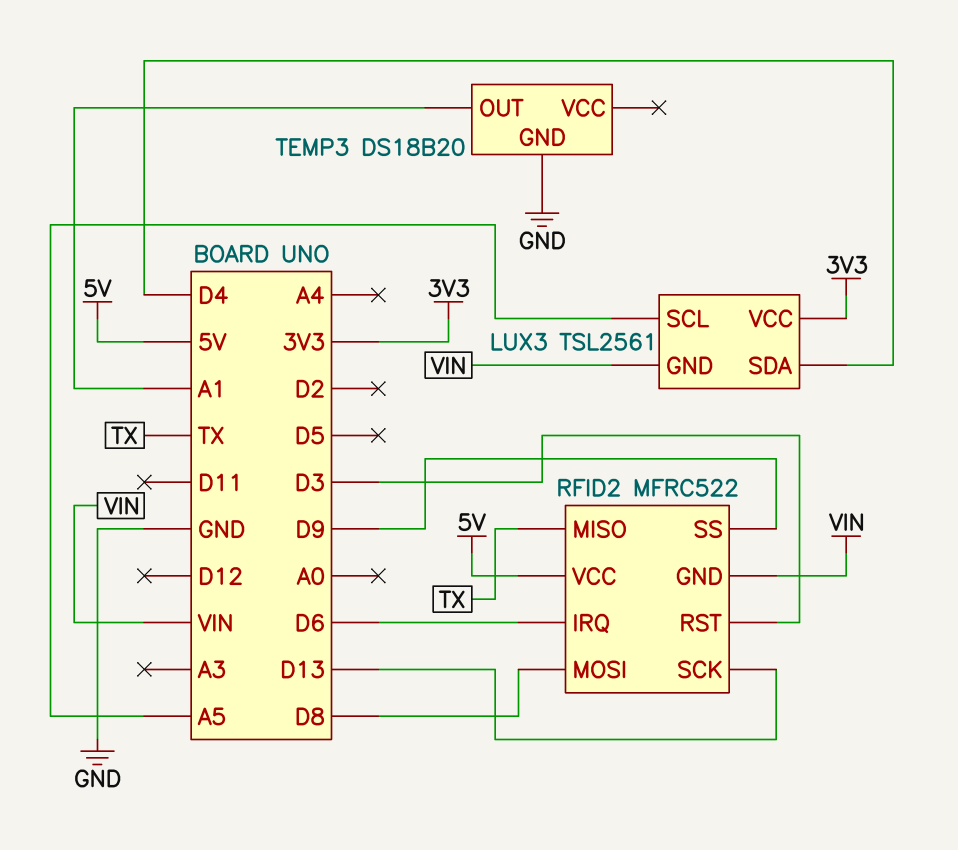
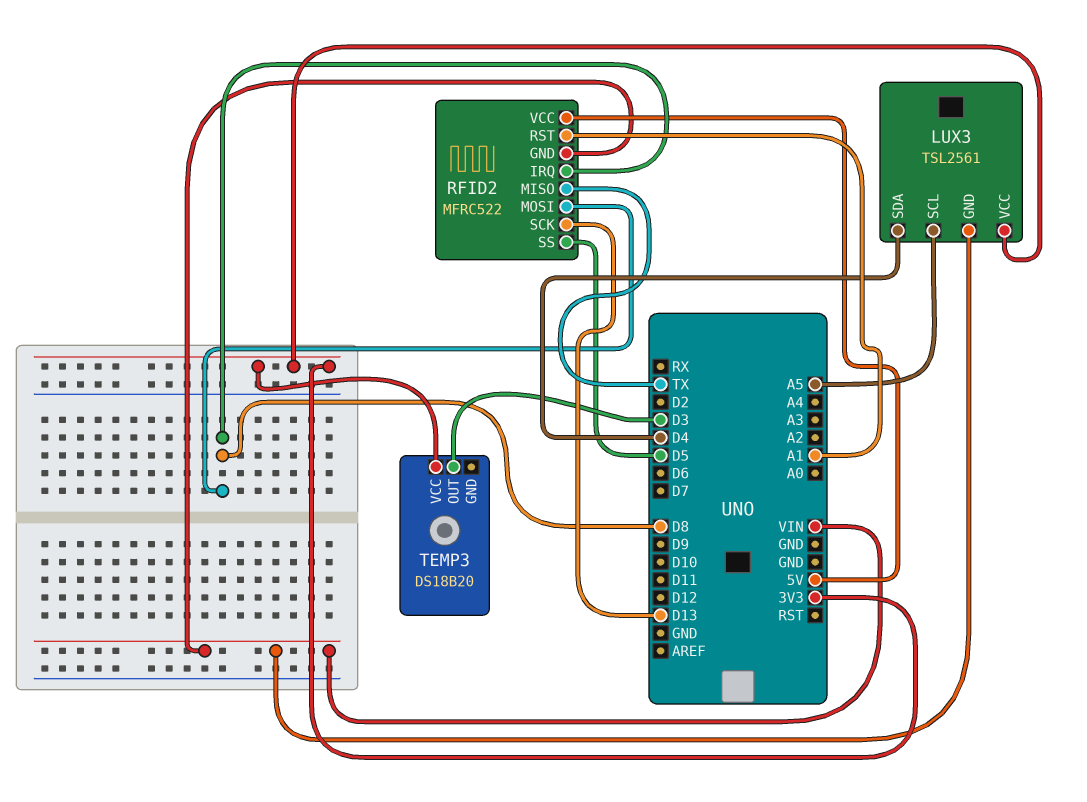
RFID2 pin IRQ: D6 -> D8
RFID2 pin RST: D3 -> A1
RFID2 pin SS: D9 -> D5
TEMP3 pin GND: GND -> none
TEMP3 pin OUT: A1 -> D3
TEMP3 pin VCC: none -> 3V3

